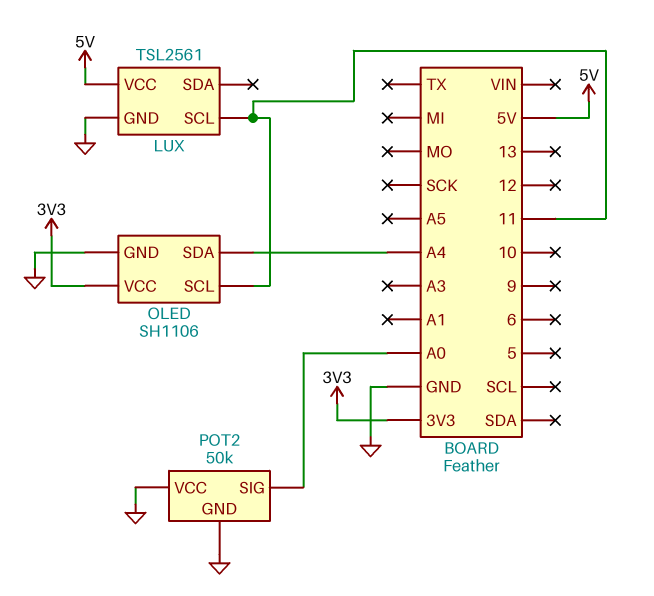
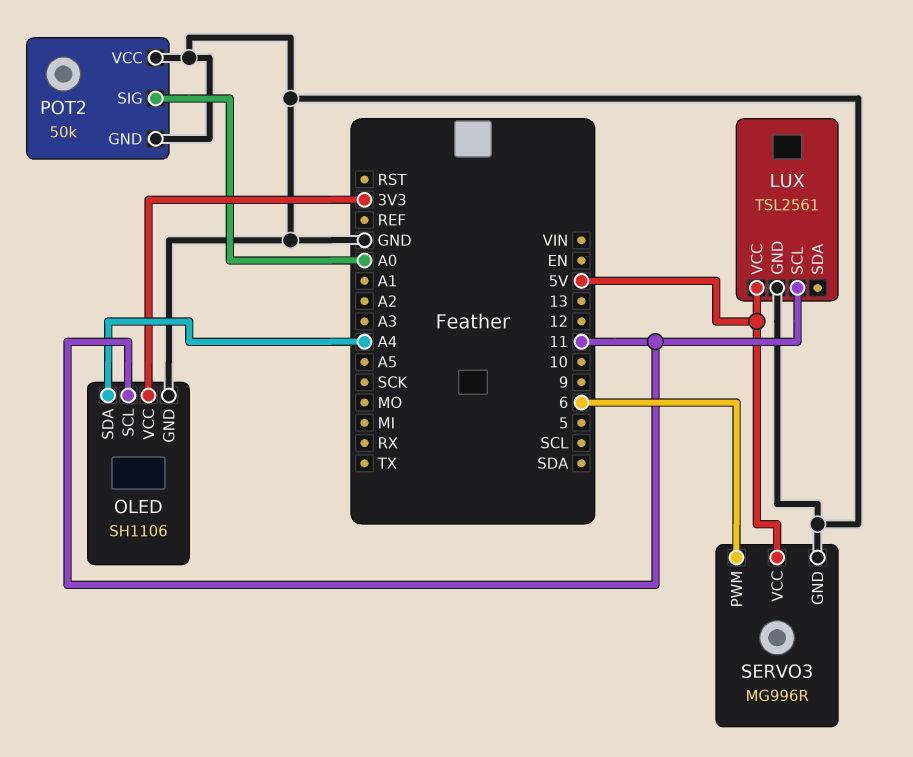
SERVO3: none -> MG996R
SERVO3 pin GND: none -> GND
SERVO3 pin PWM: none -> 6
SERVO3 pin VCC: none -> 5V

